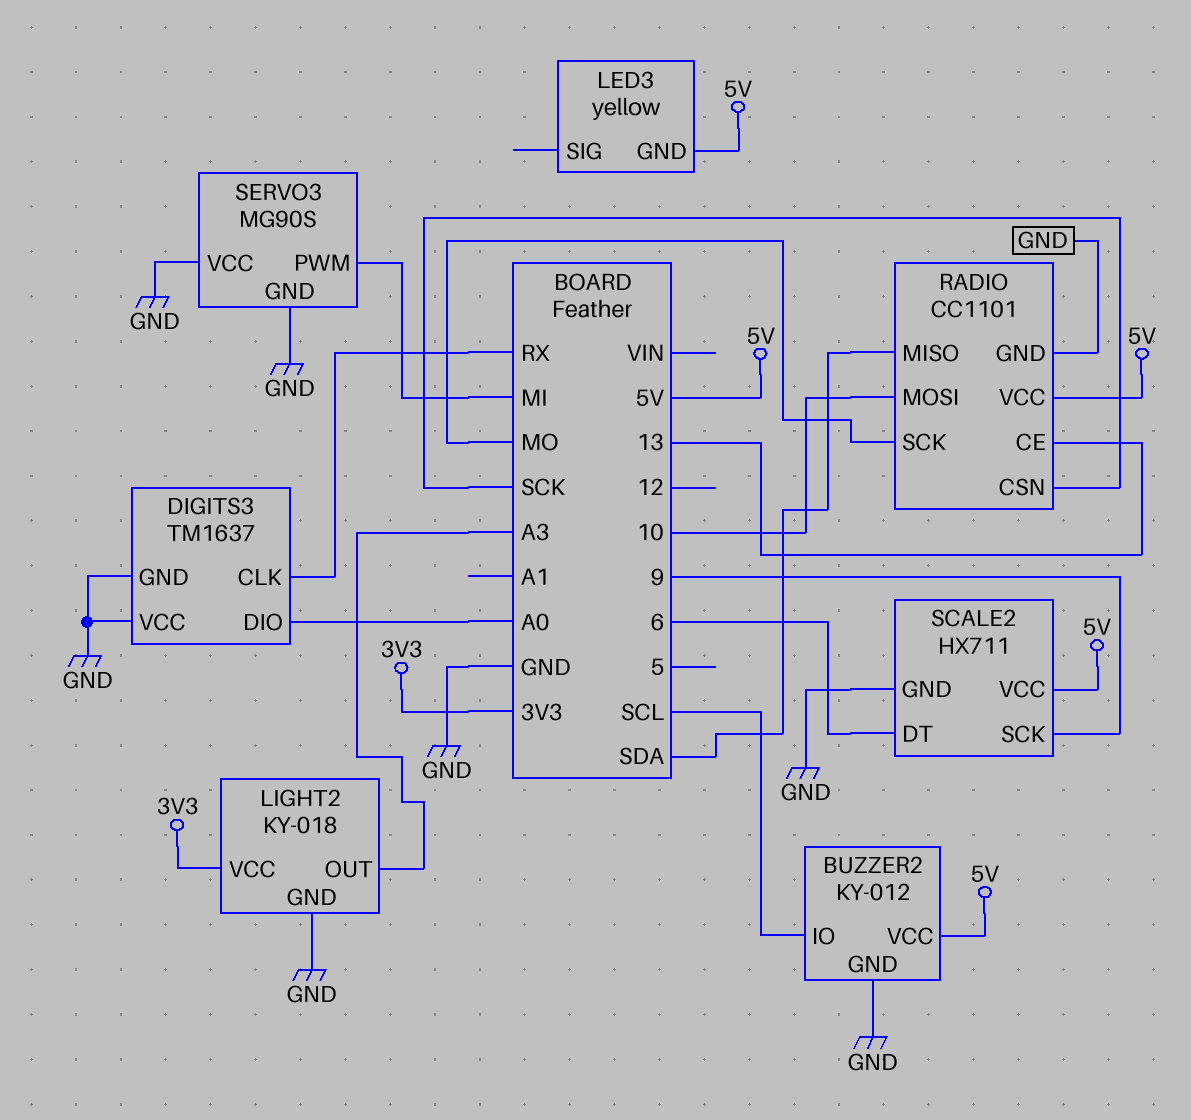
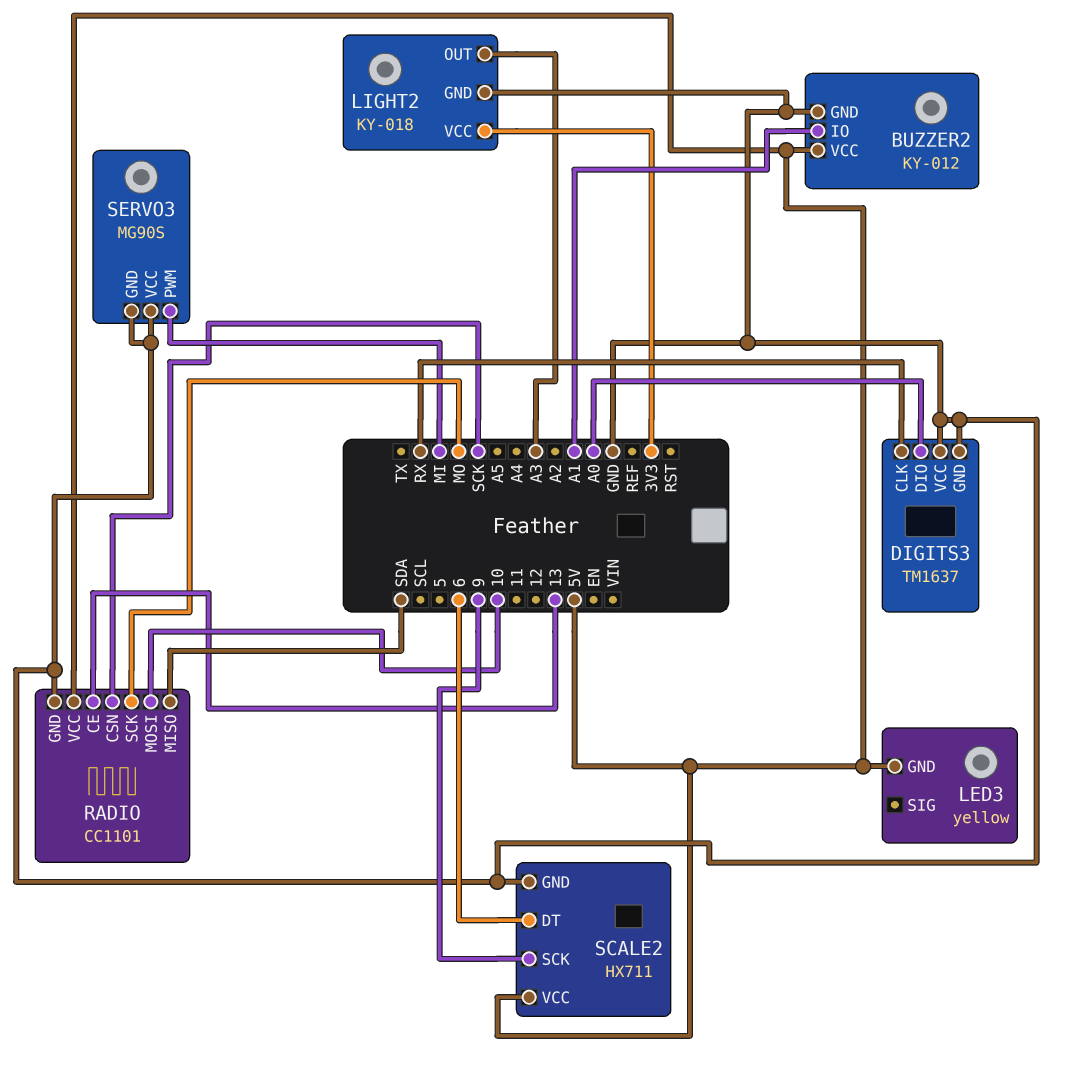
BUZZER2 pin IO: SCL -> A1

